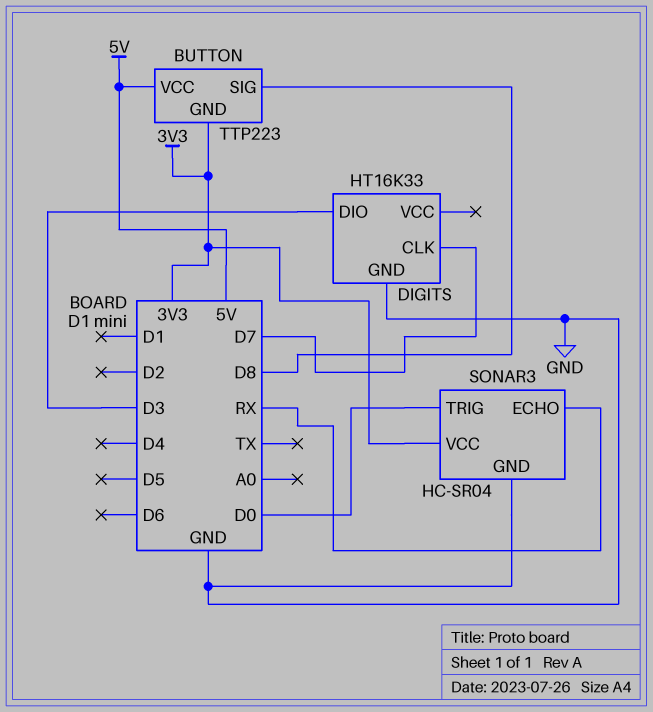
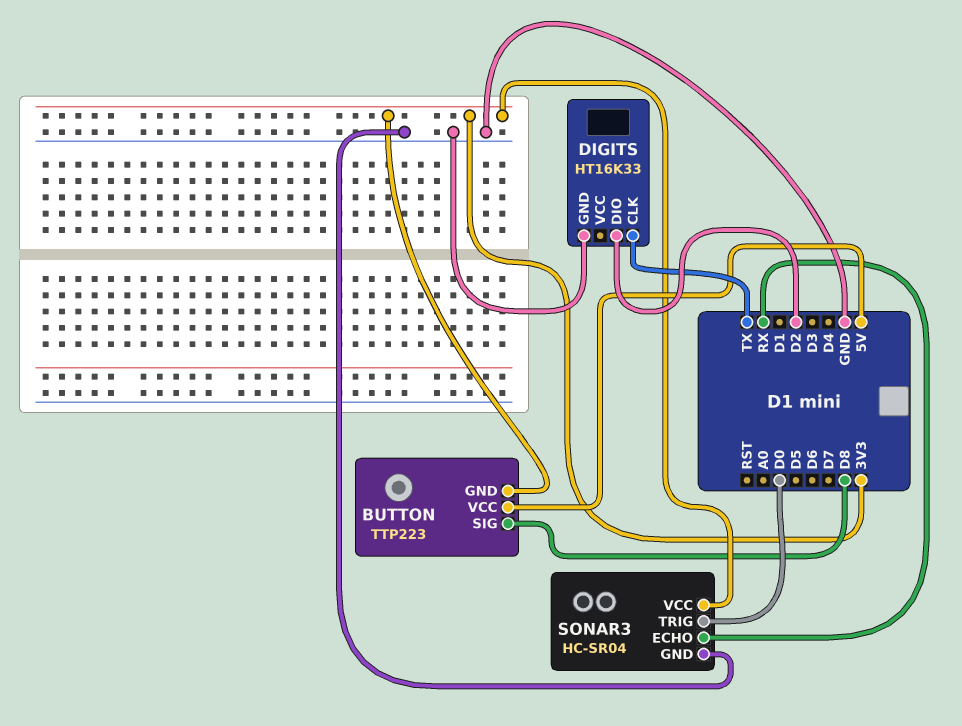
DIGITS pin CLK: D7 -> TX
DIGITS pin DIO: D3 -> D2

